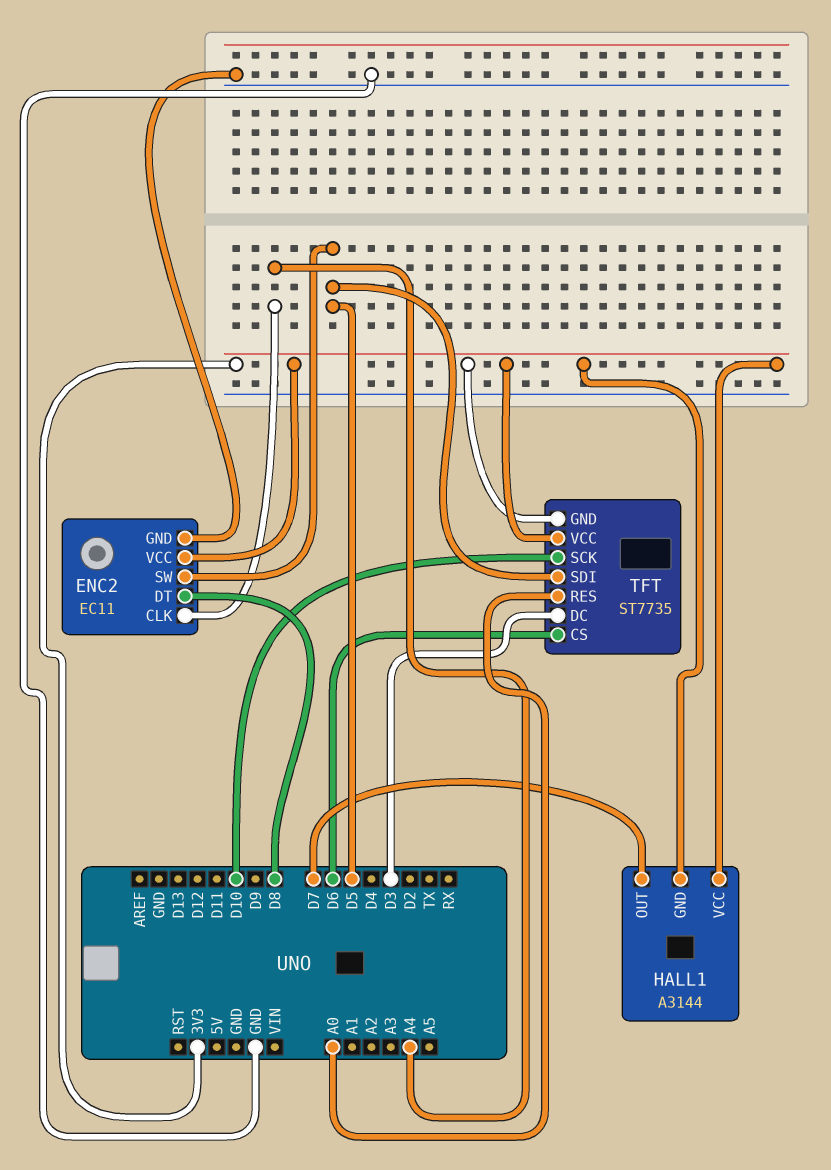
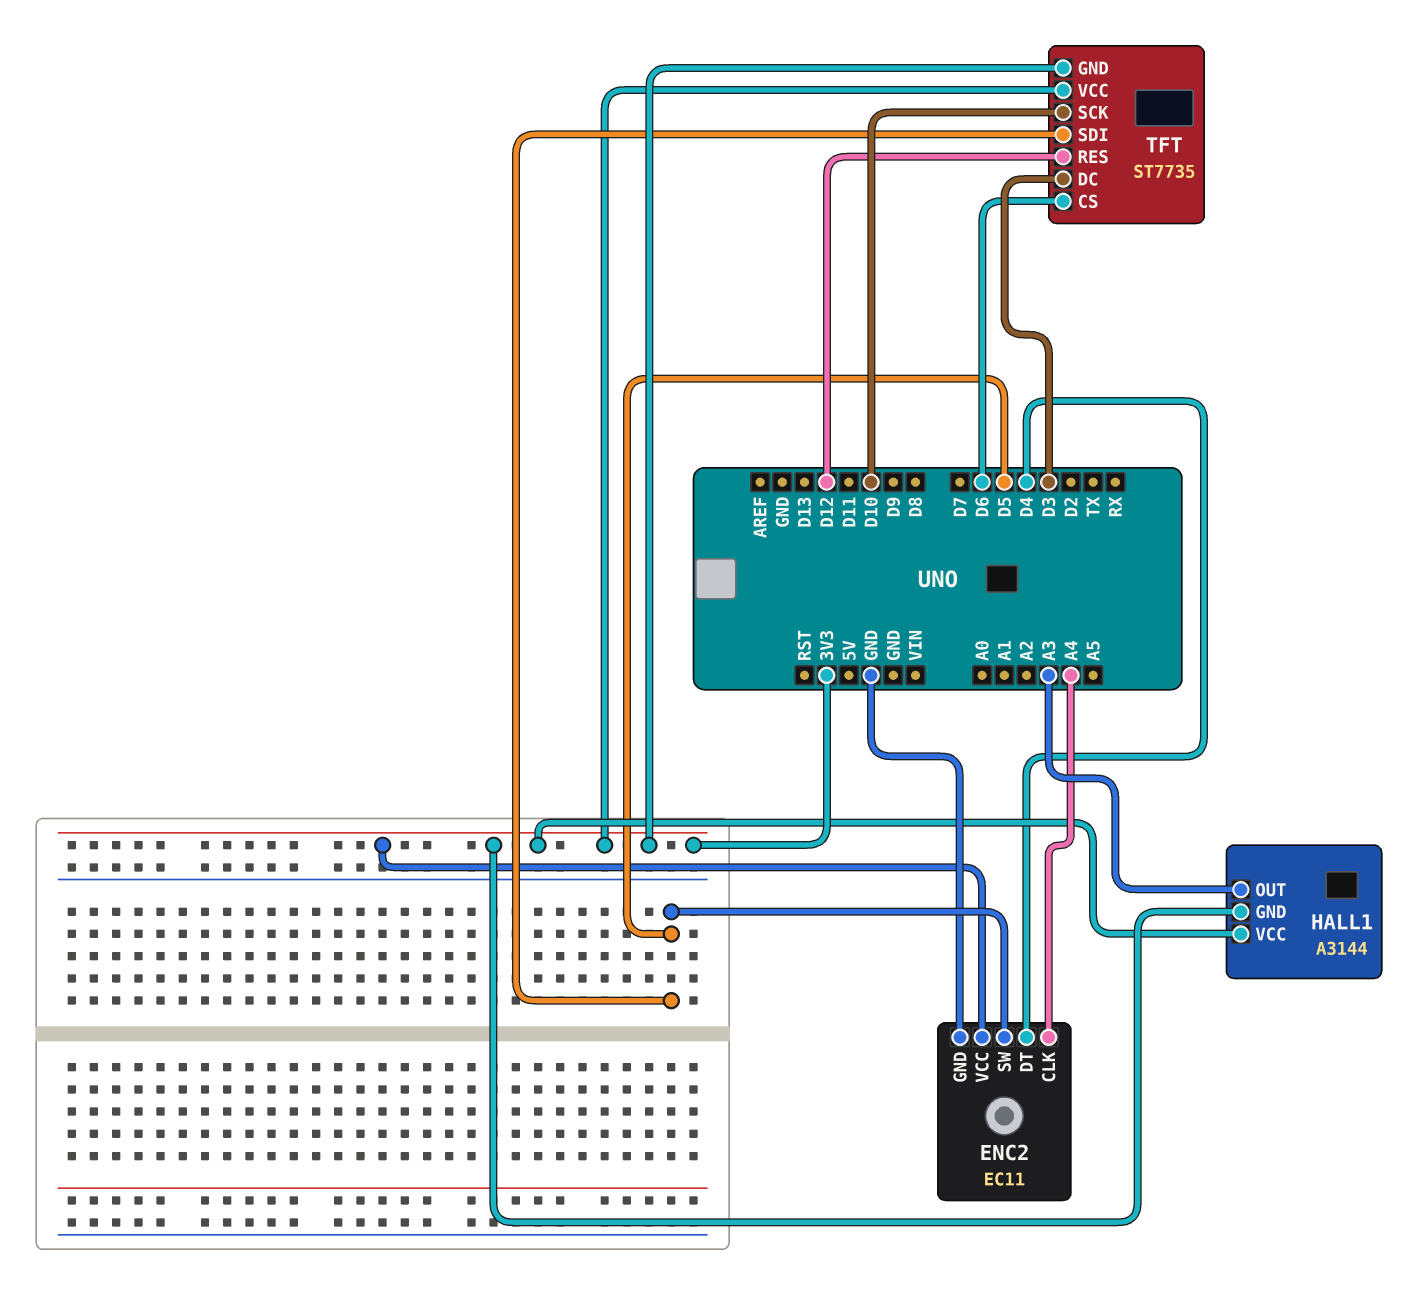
ENC2 pin DT: D8 -> D4
HALL1 pin OUT: D7 -> A3
TFT pin RES: A0 -> D12

